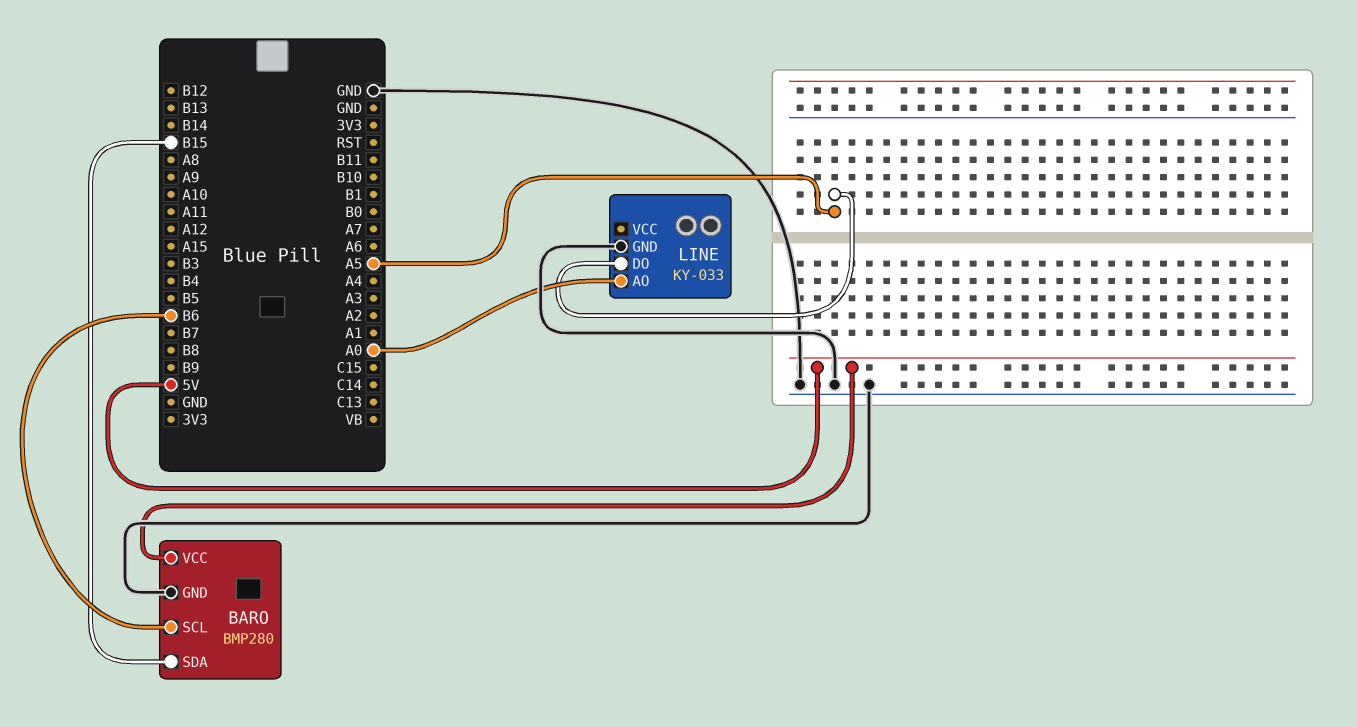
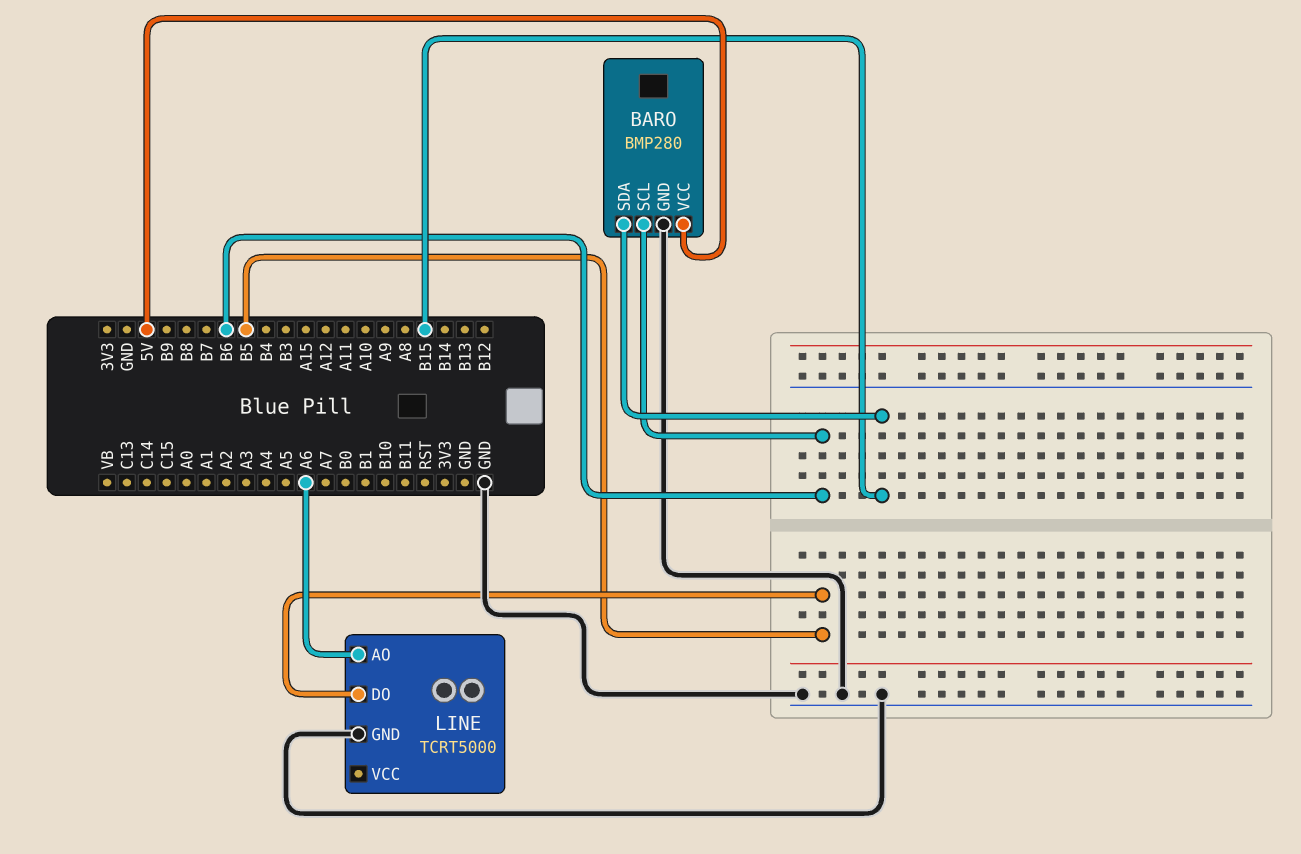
LINE: KY-033 -> TCRT5000
LINE pin AO: A0 -> A6
LINE pin DO: A5 -> B5

